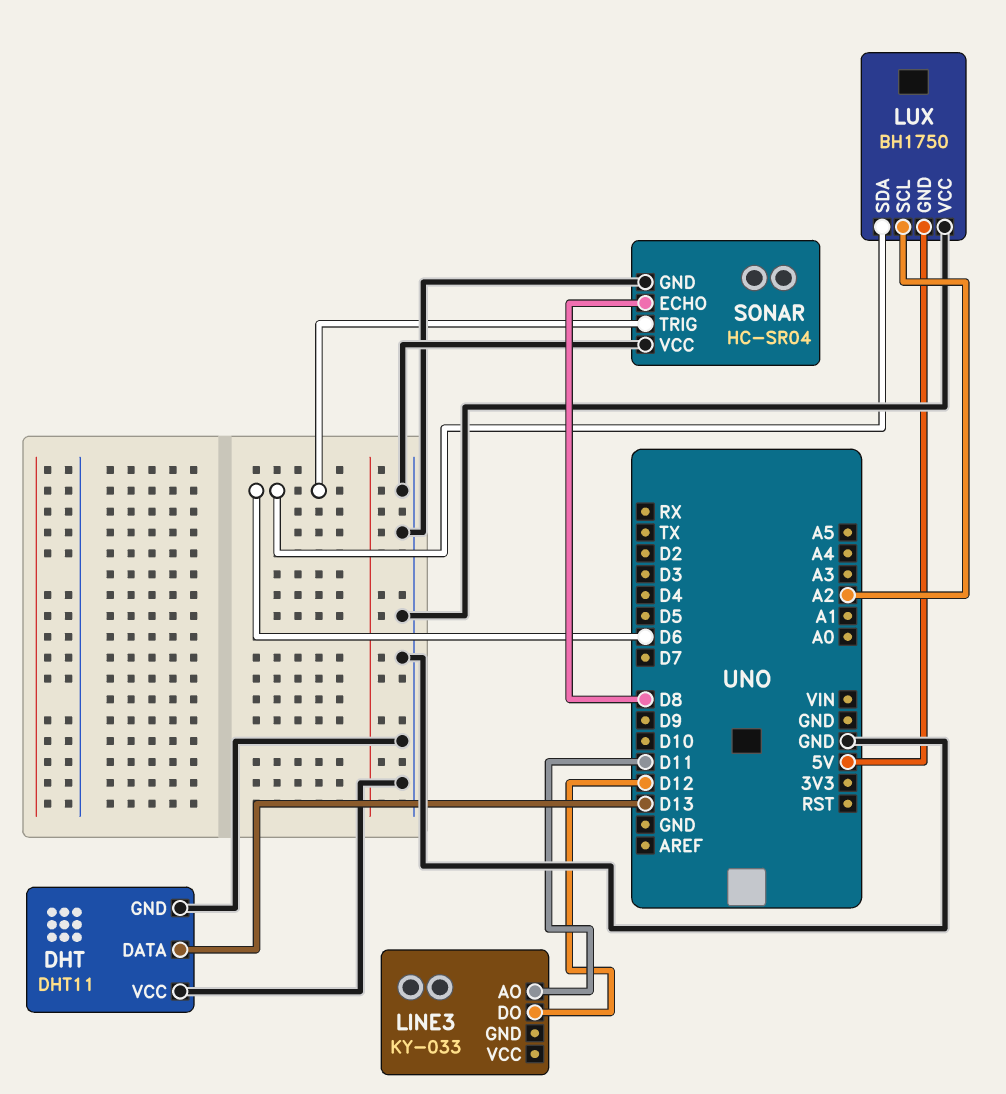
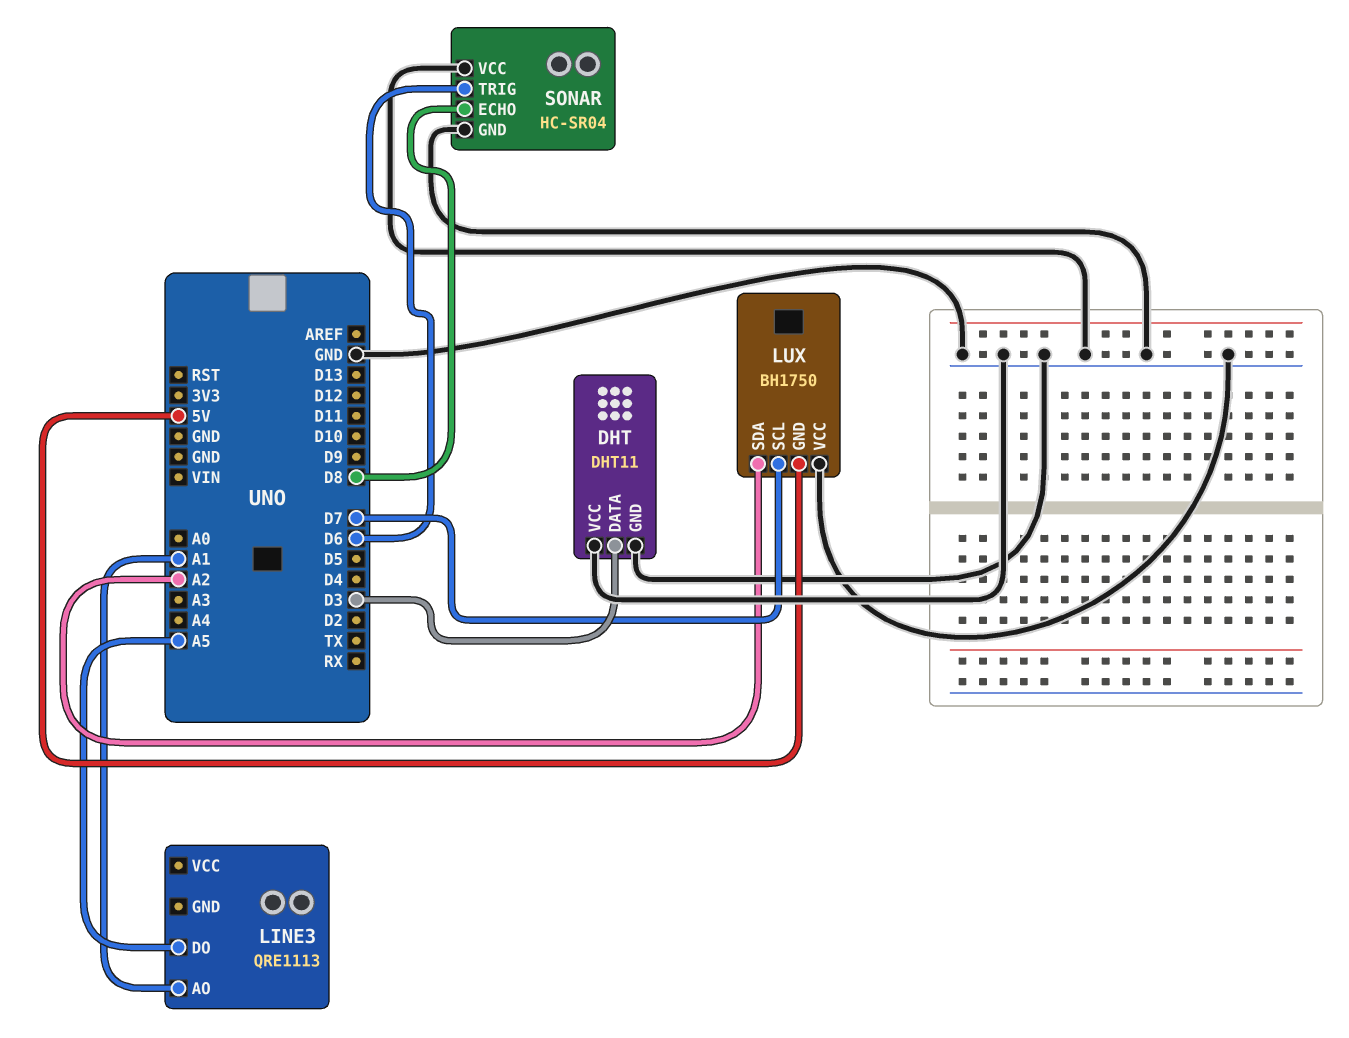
DHT pin DATA: D13 -> D3
LINE3: KY-033 -> QRE1113
LINE3 pin AO: D11 -> A1
LINE3 pin DO: D12 -> A5
LUX pin SCL: A2 -> D7
LUX pin SDA: D6 -> A2

